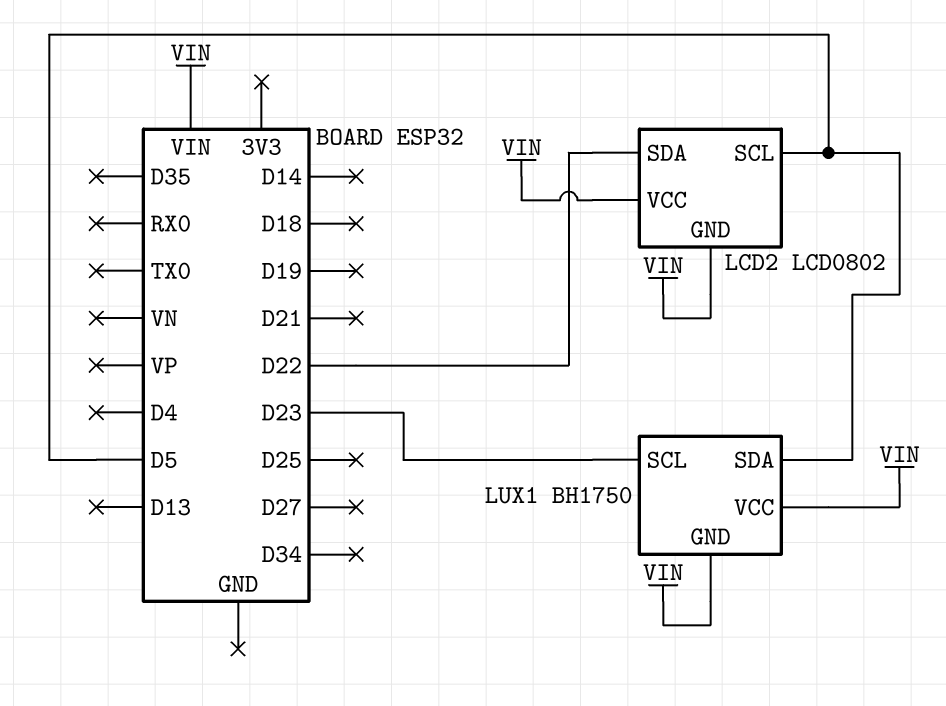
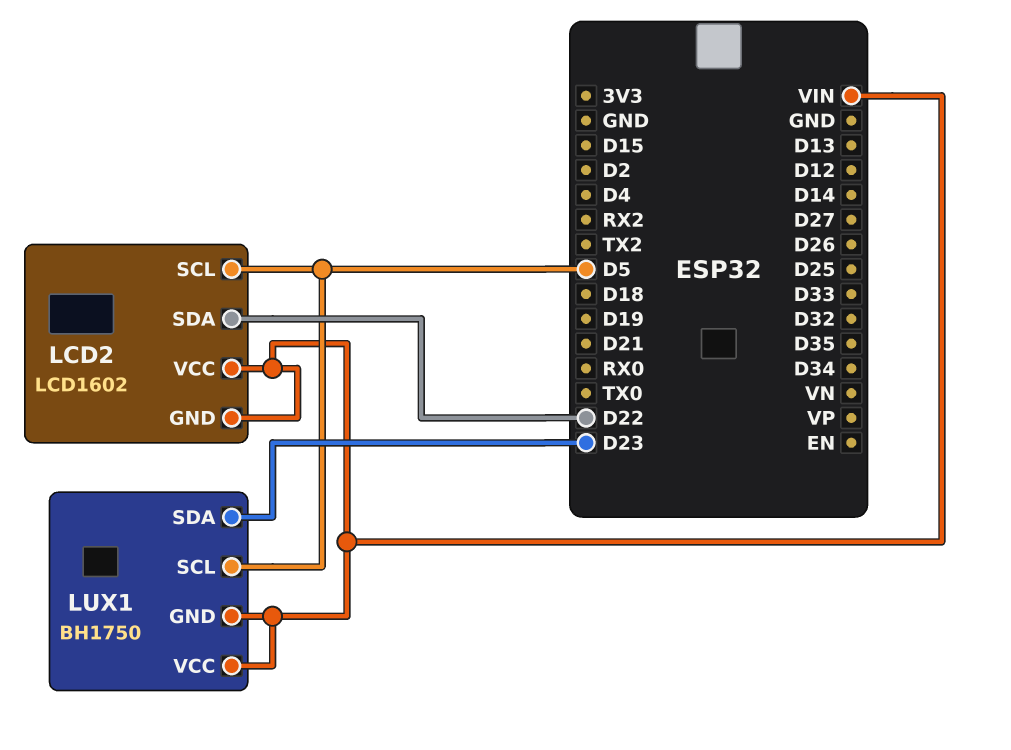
LCD2: LCD0802 -> LCD1602
LUX1 pin SCL: D23 -> D5
LUX1 pin SDA: D5 -> D23

